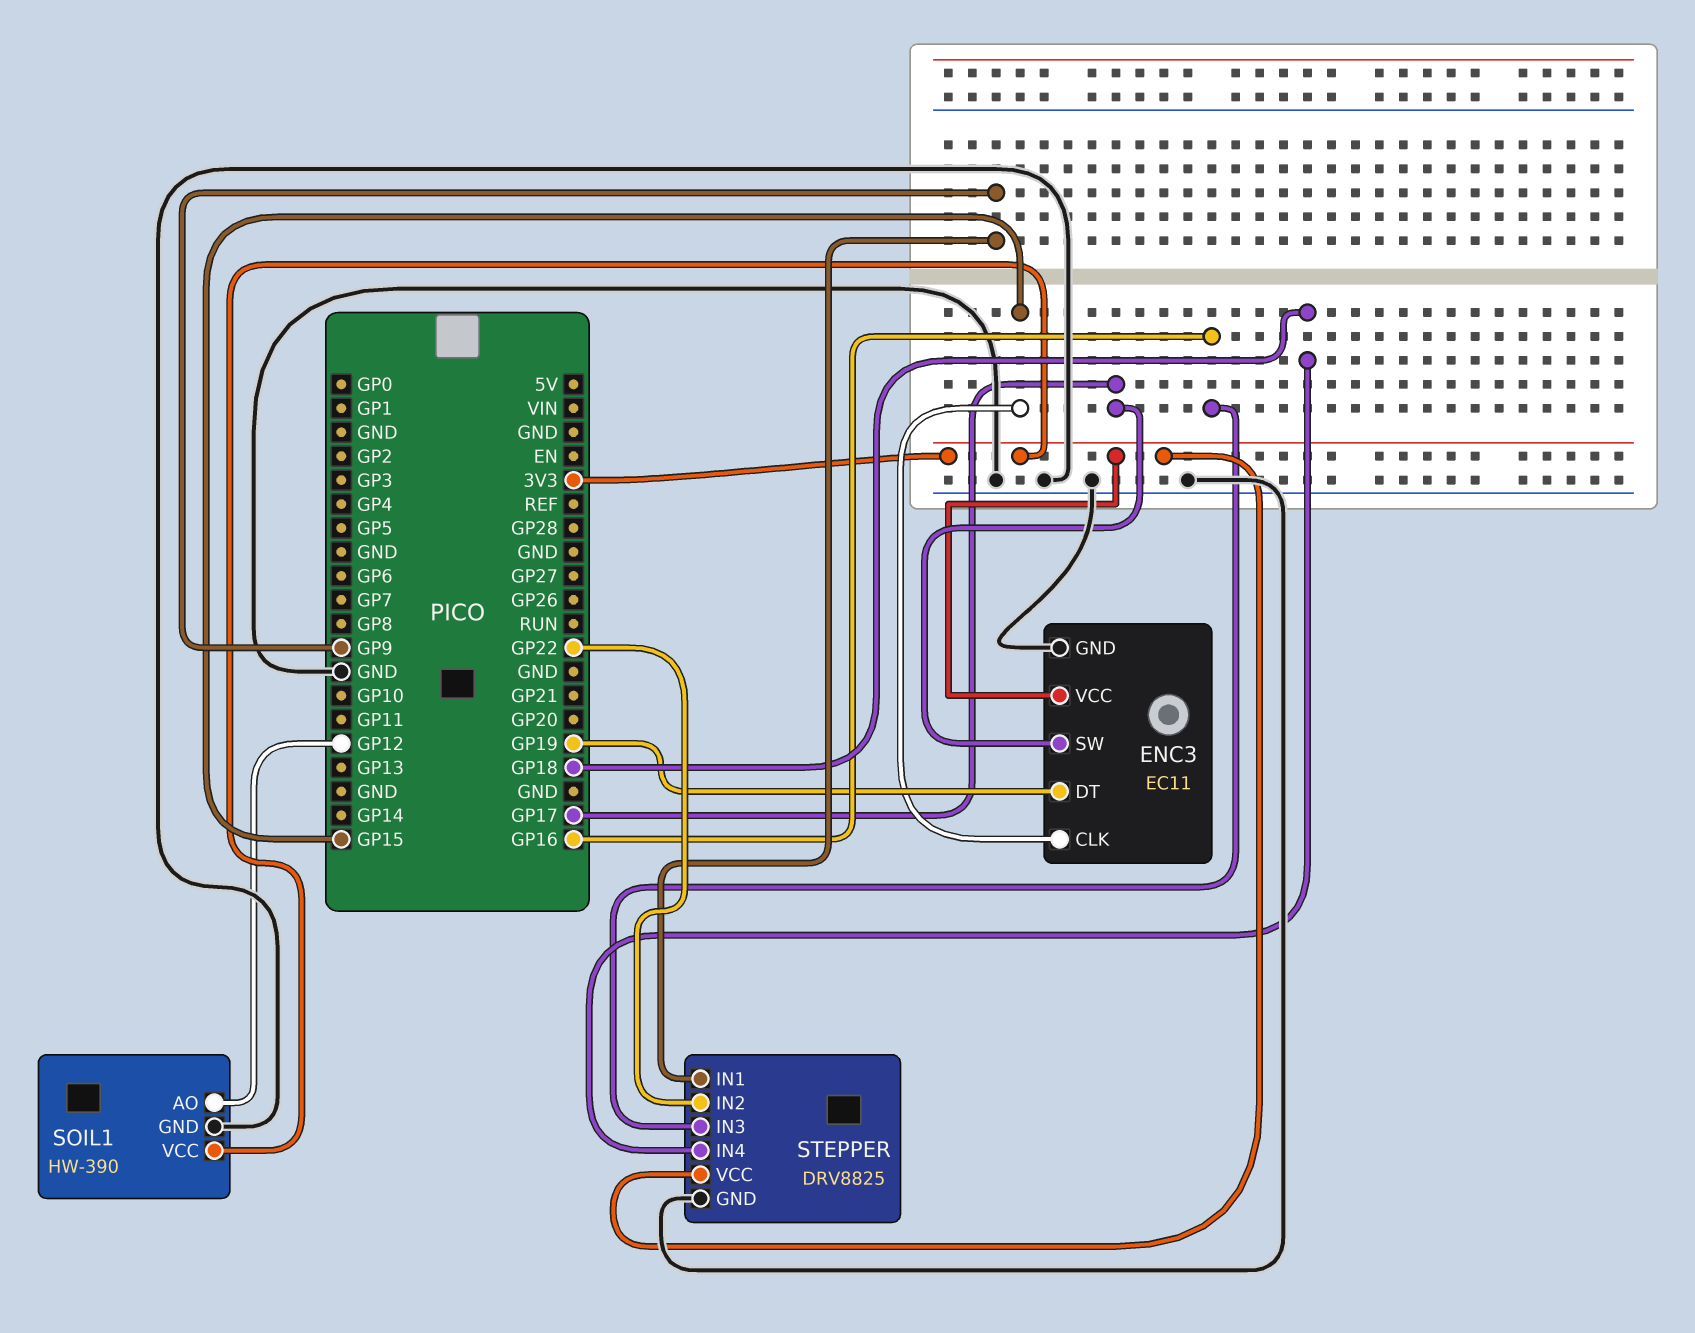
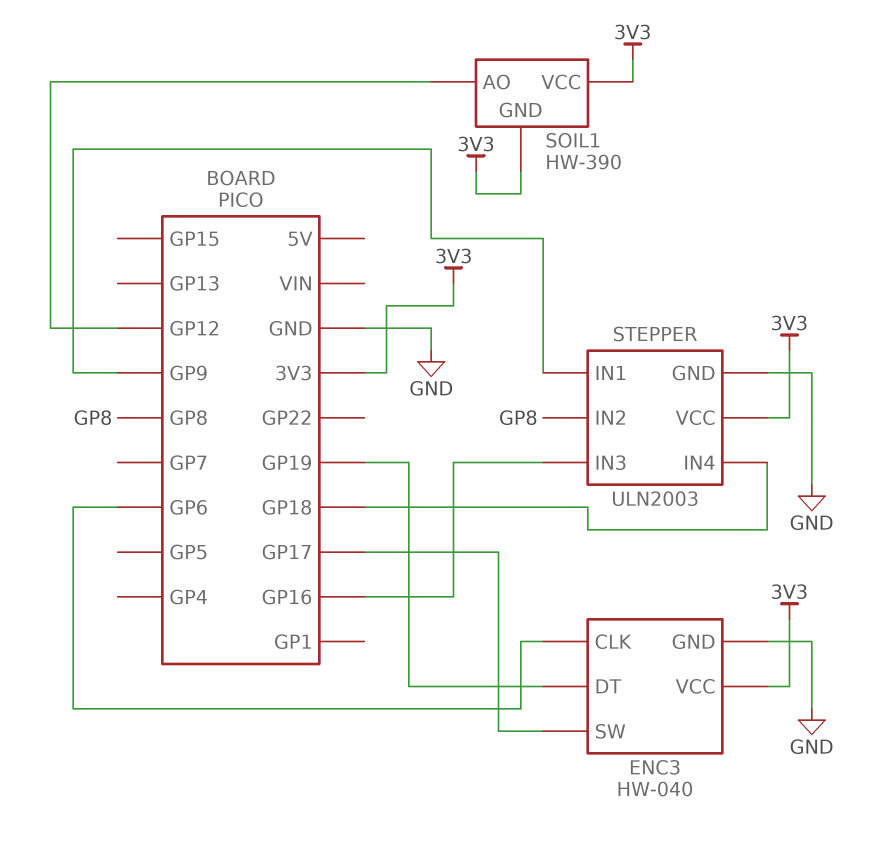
ENC3: EC11 -> HW-040
ENC3 pin CLK: GP15 -> GP6
SOIL1 pin GND: GND -> 3V3
STEPPER: DRV8825 -> ULN2003
STEPPER pin IN2: GP22 -> GP8

